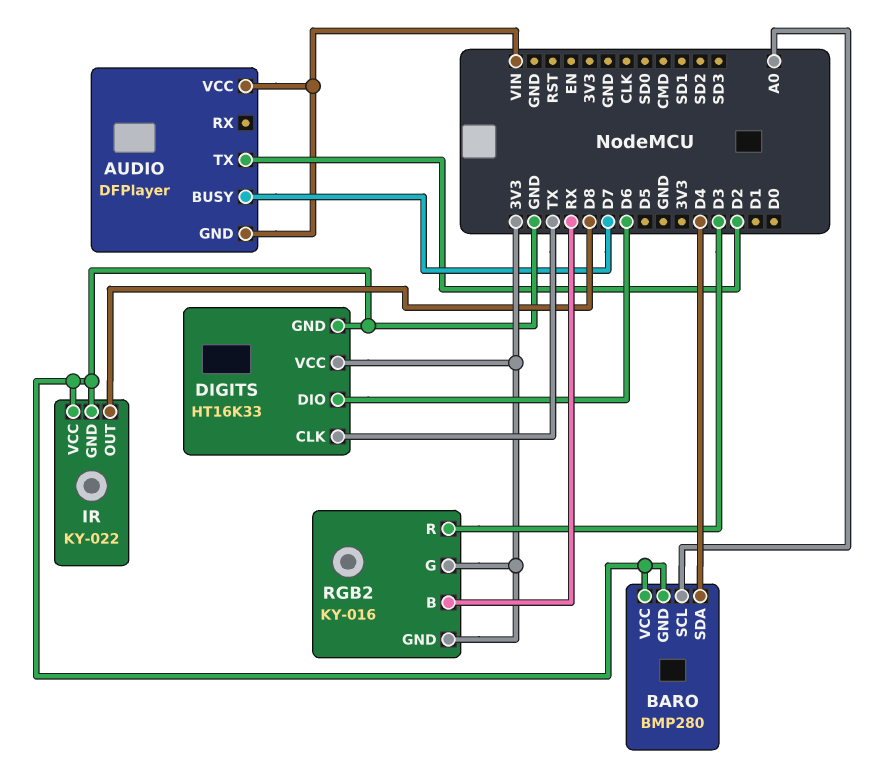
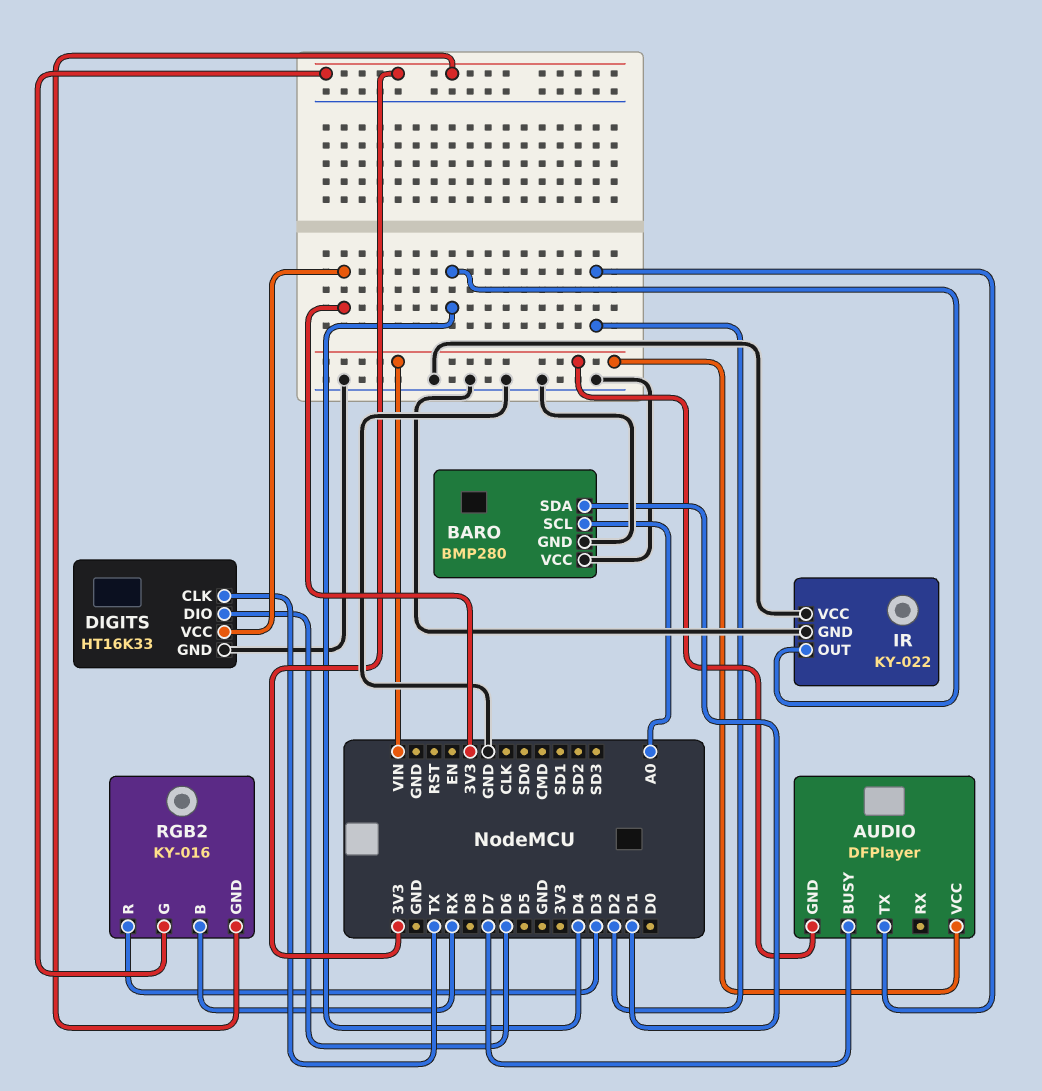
BARO pin SDA: D4 -> D1
IR pin OUT: D8 -> D4

